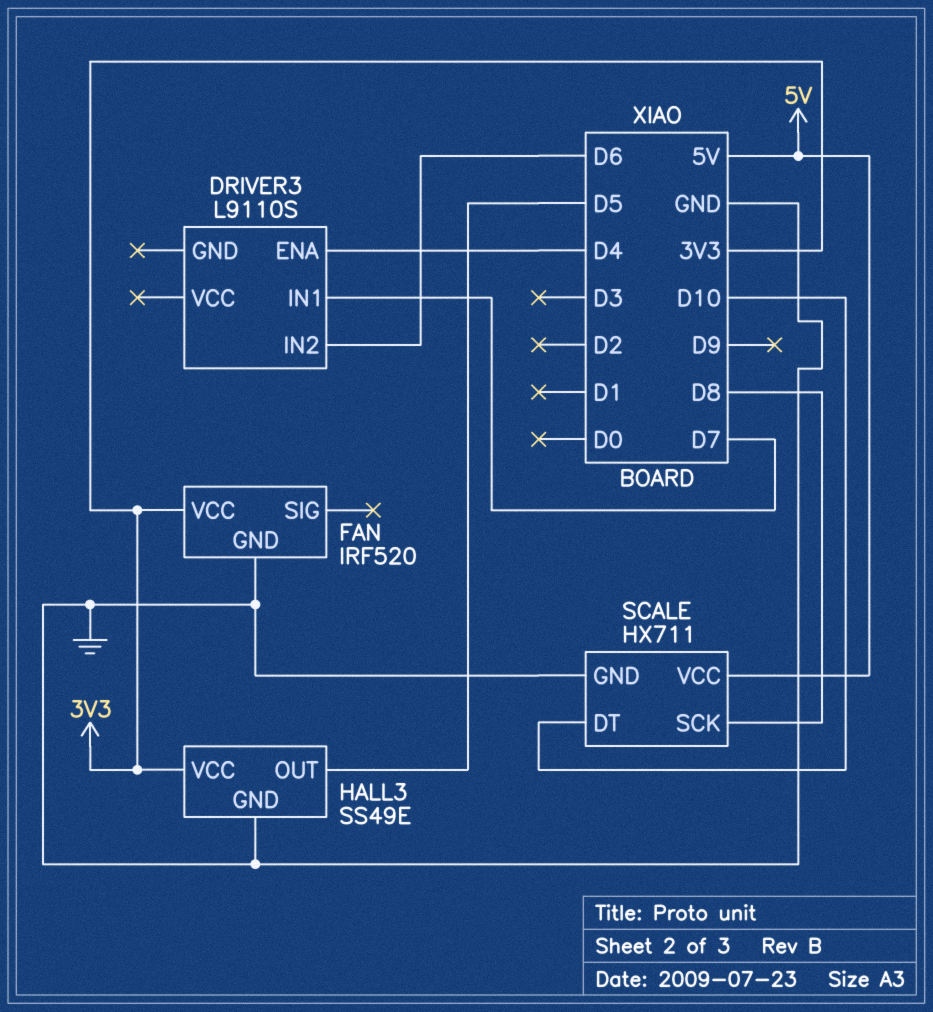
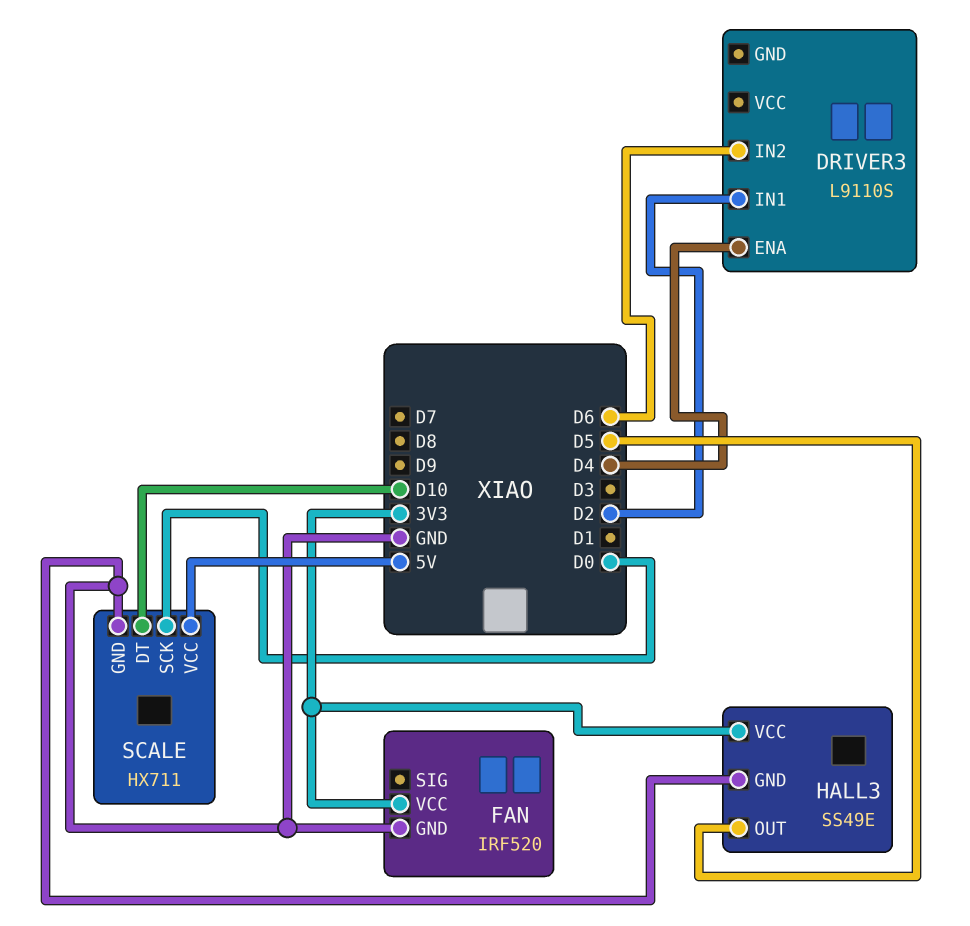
DRIVER3 pin IN1: D7 -> D2
SCALE pin SCK: D8 -> D0

